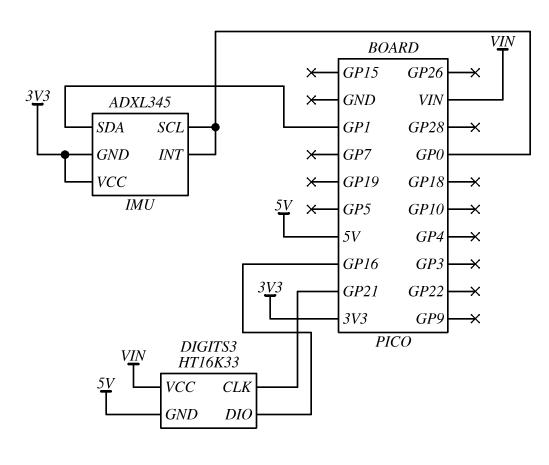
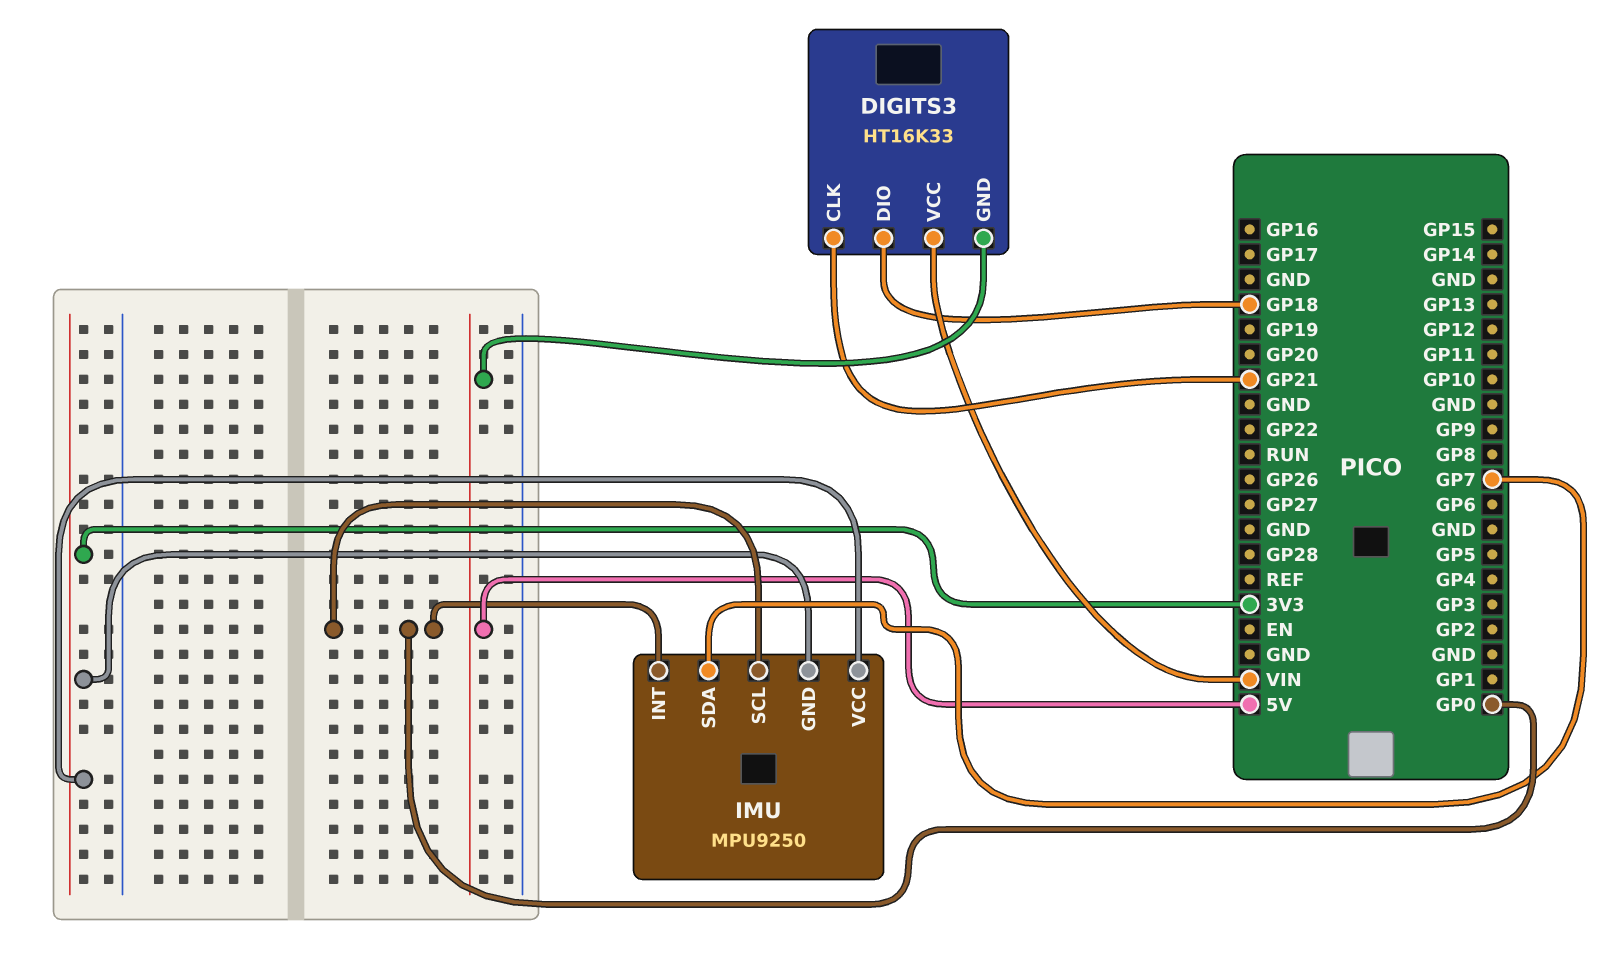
DIGITS3 pin DIO: GP16 -> GP18
IMU: ADXL345 -> MPU9250
IMU pin SDA: GP1 -> GP7

